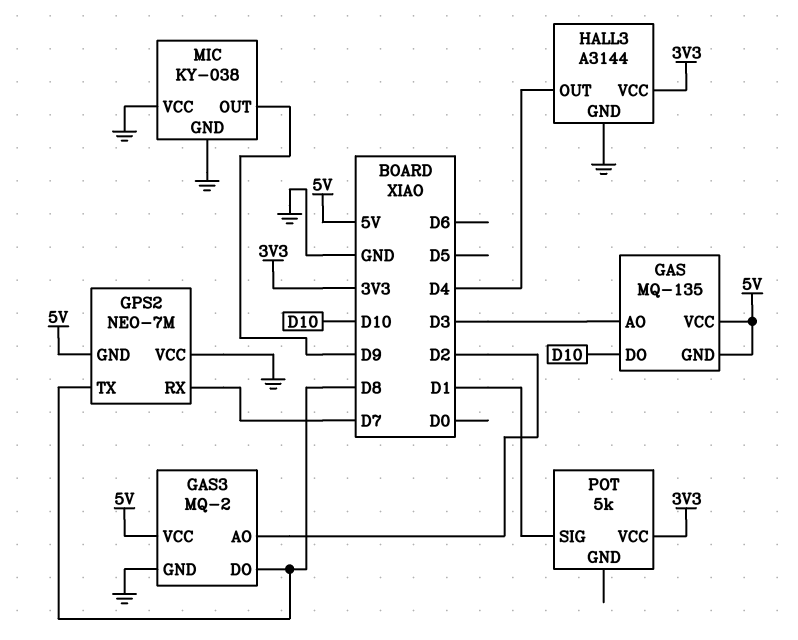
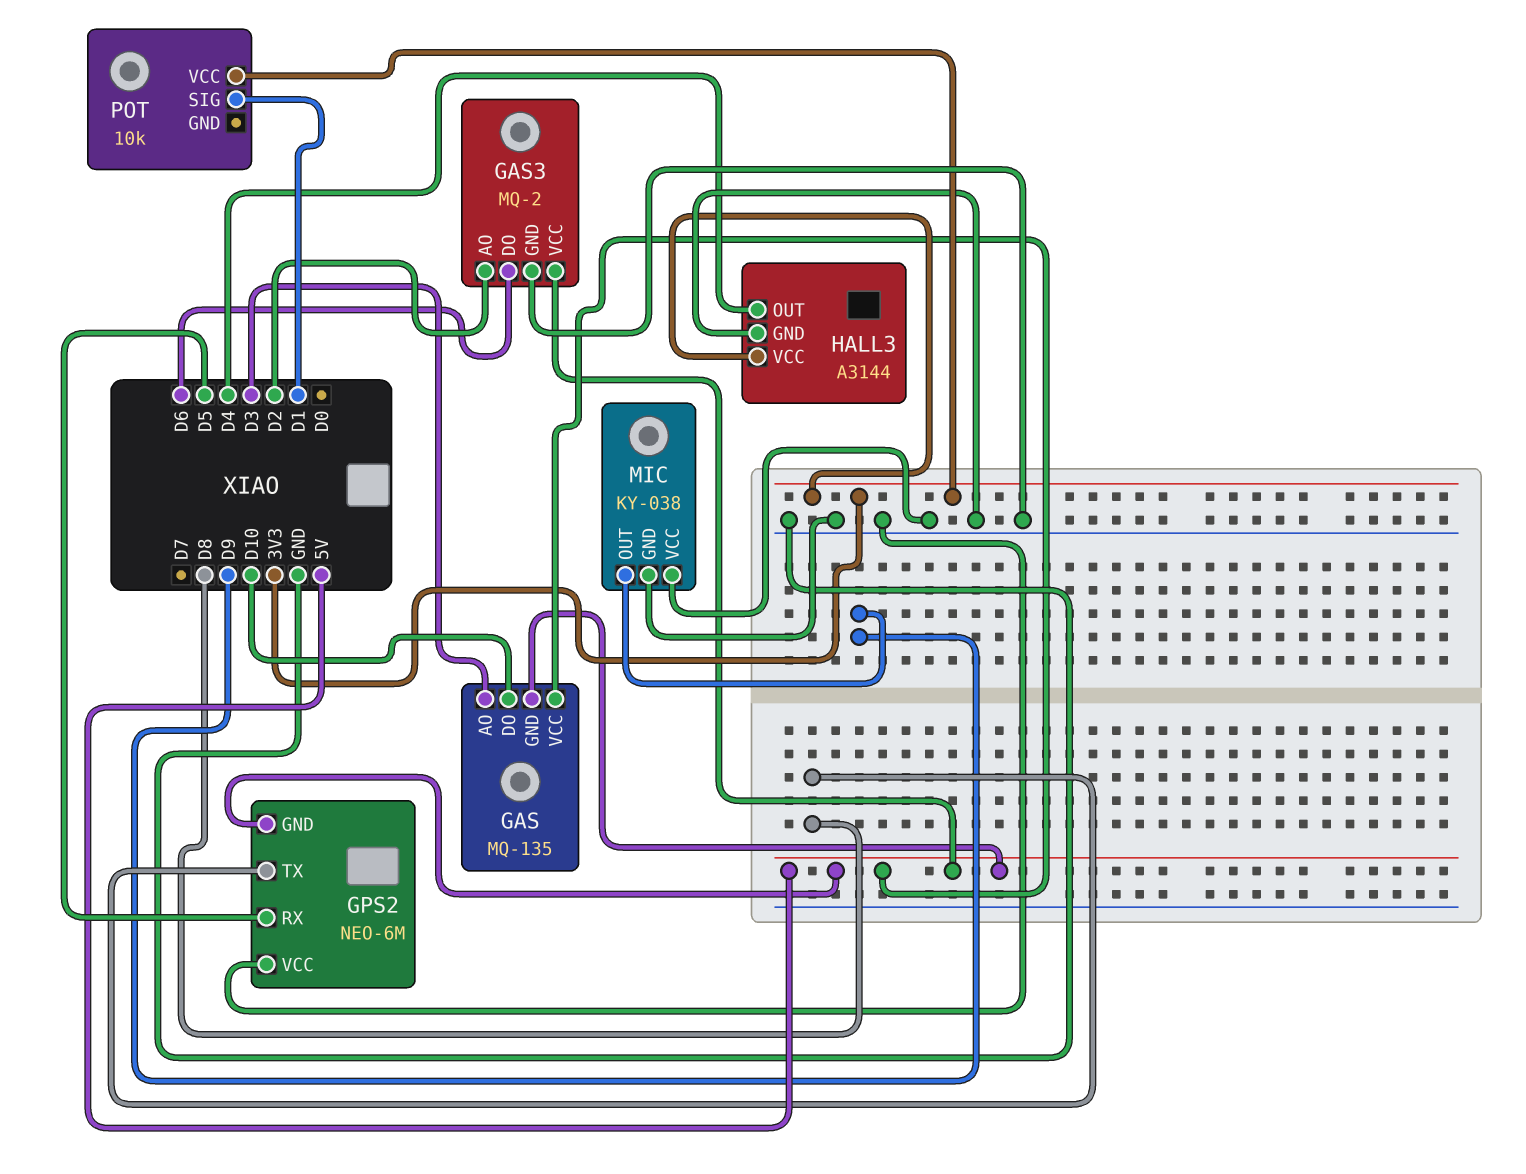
GAS3 pin DO: D8 -> D6
GPS2: NEO-7M -> NEO-6M
GPS2 pin RX: D7 -> D5
POT: 5k -> 10k

